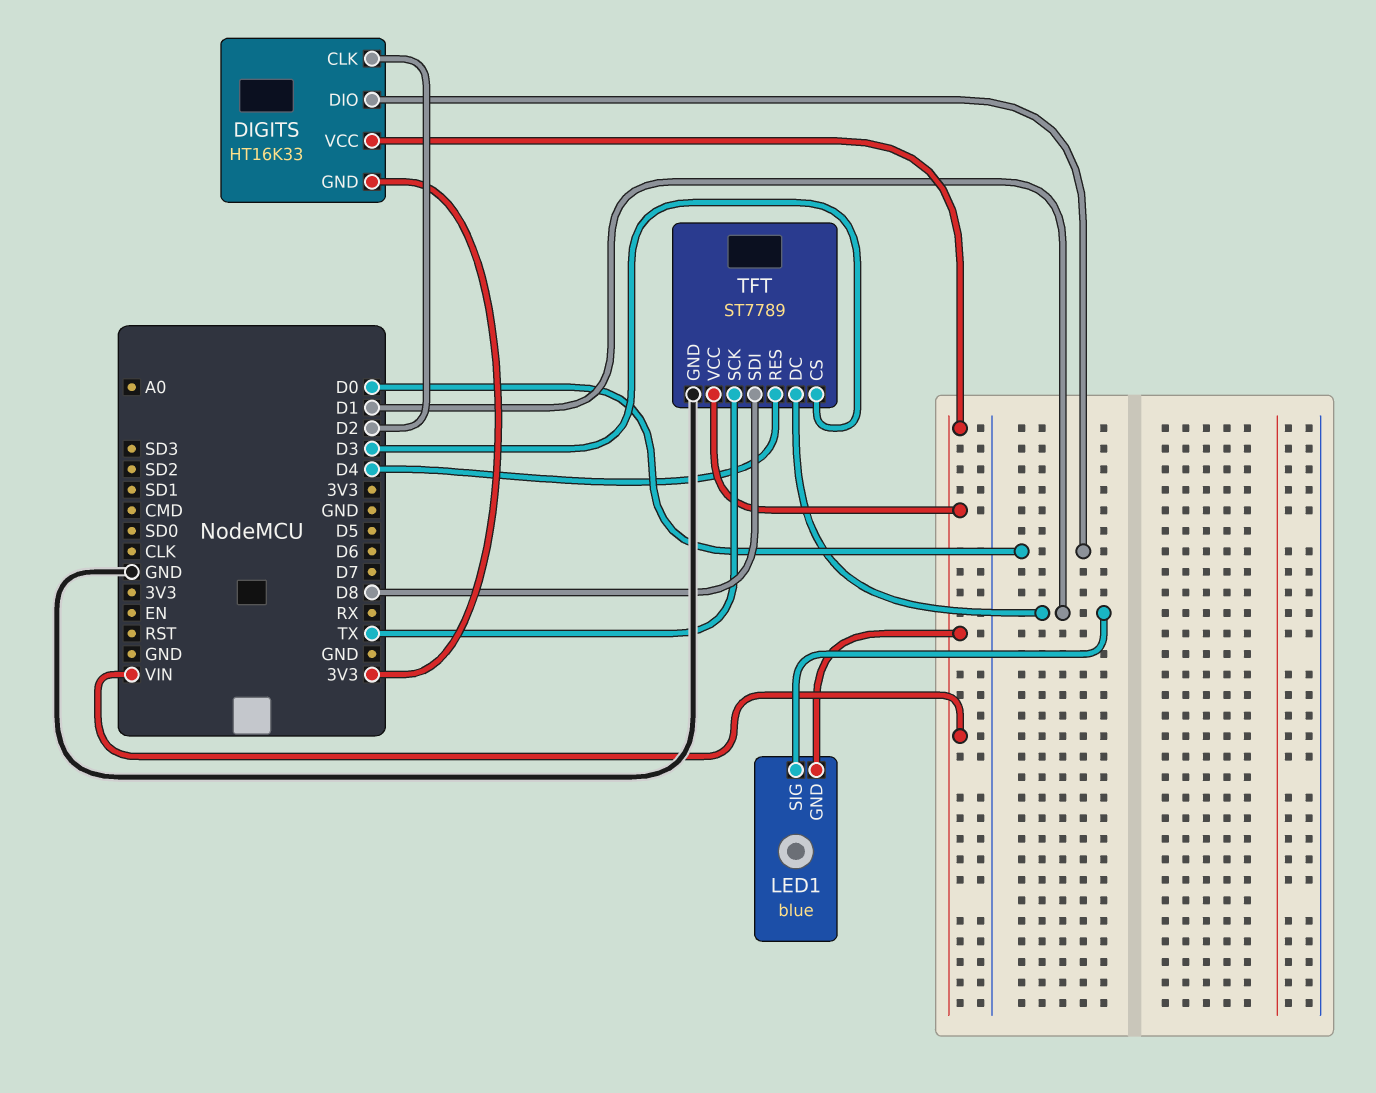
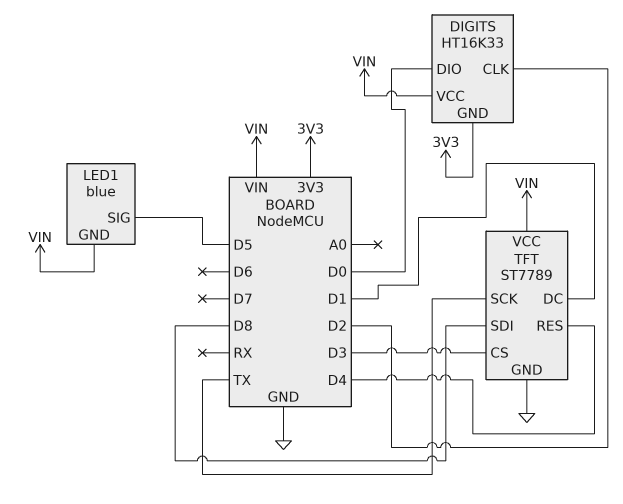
LED1 pin SIG: D1 -> D5

